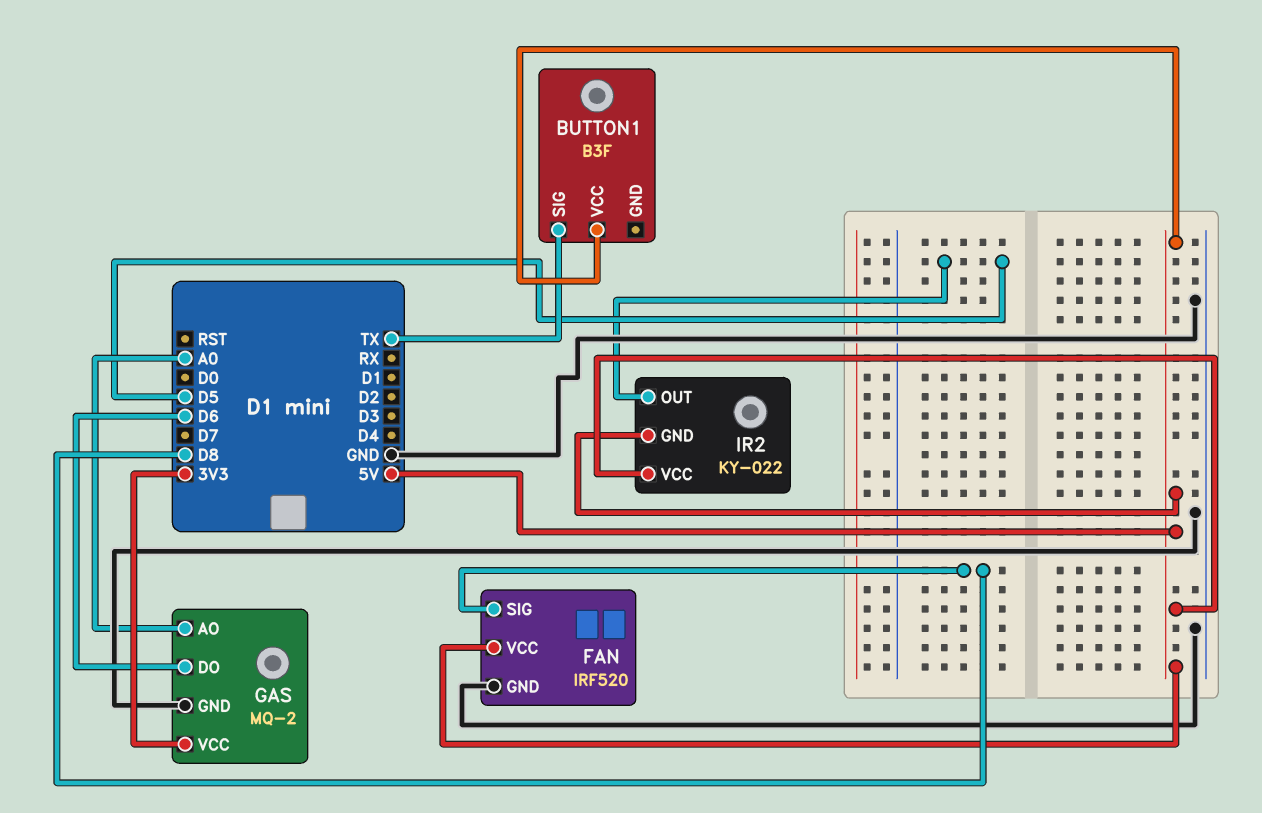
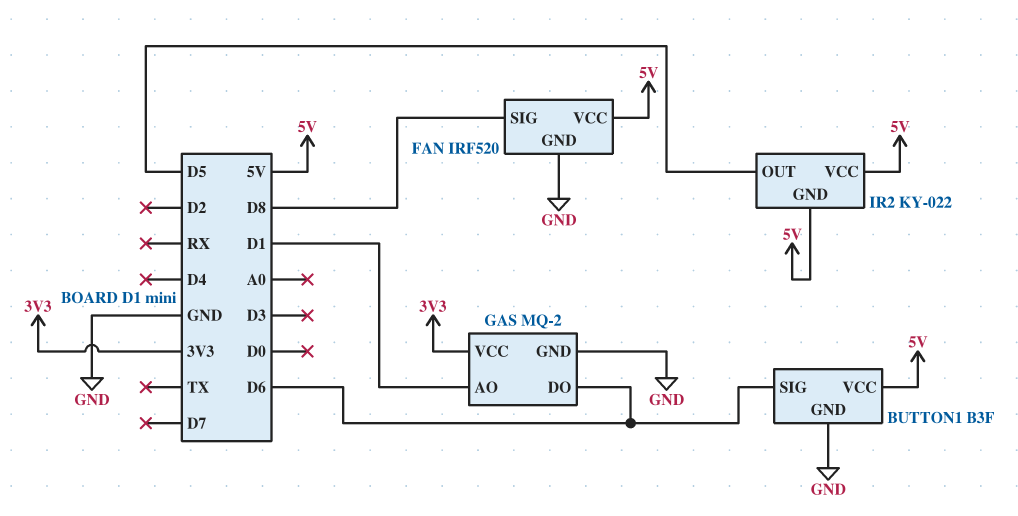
BUTTON1 pin GND: none -> GND
BUTTON1 pin SIG: TX -> D6
GAS pin AO: A0 -> D1

